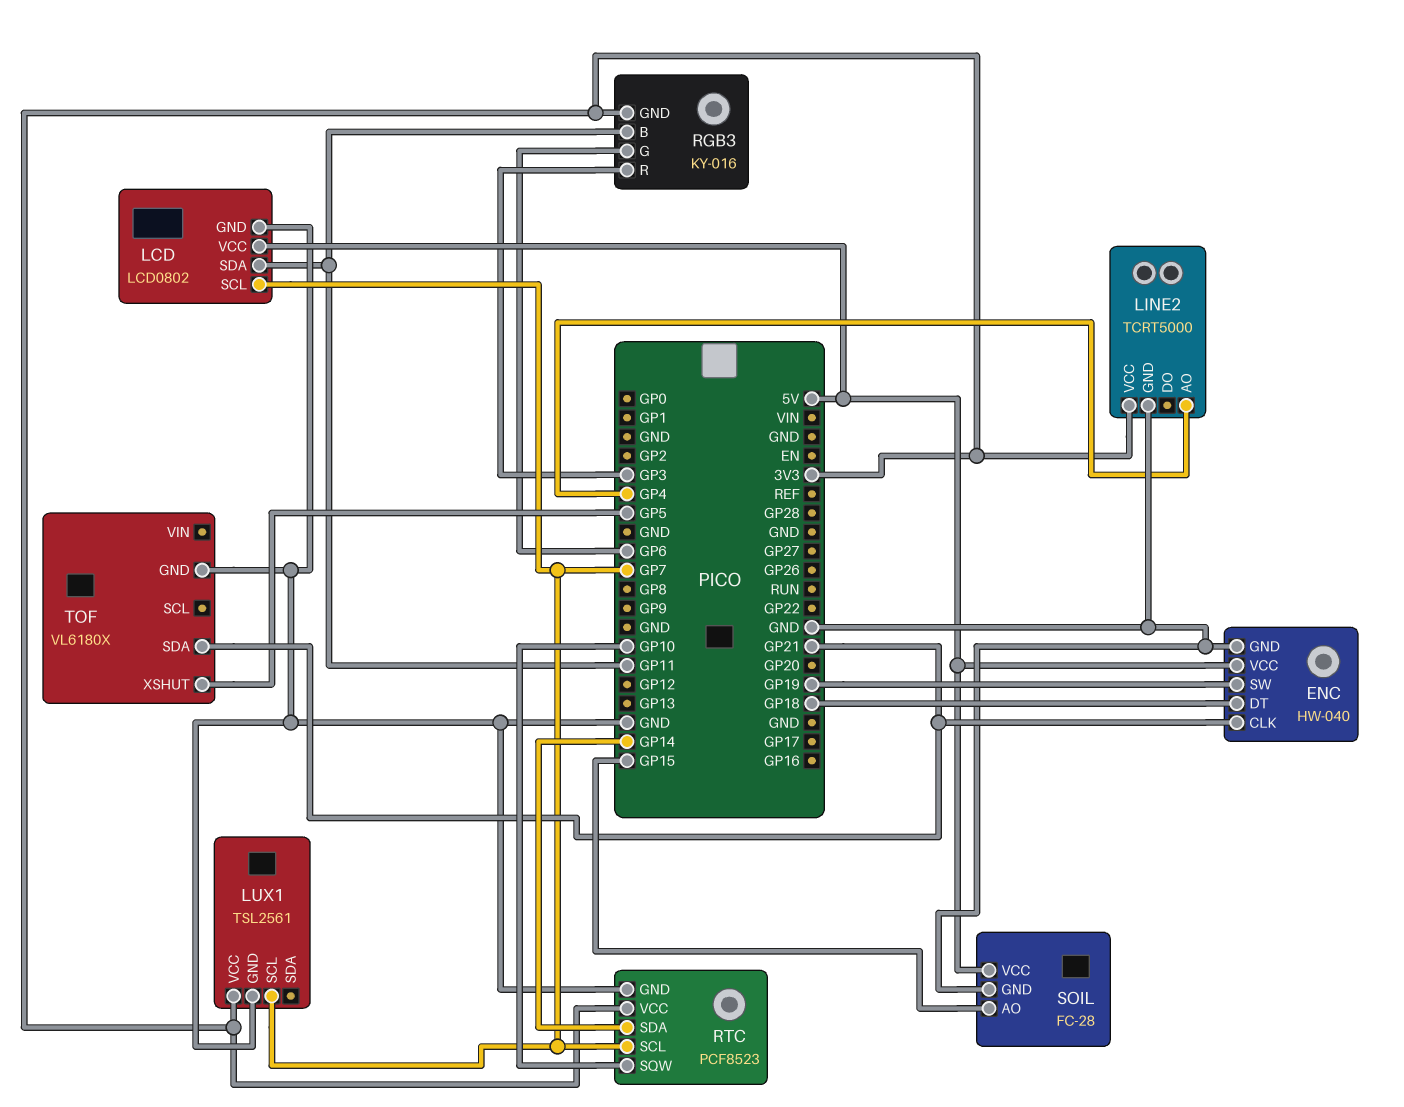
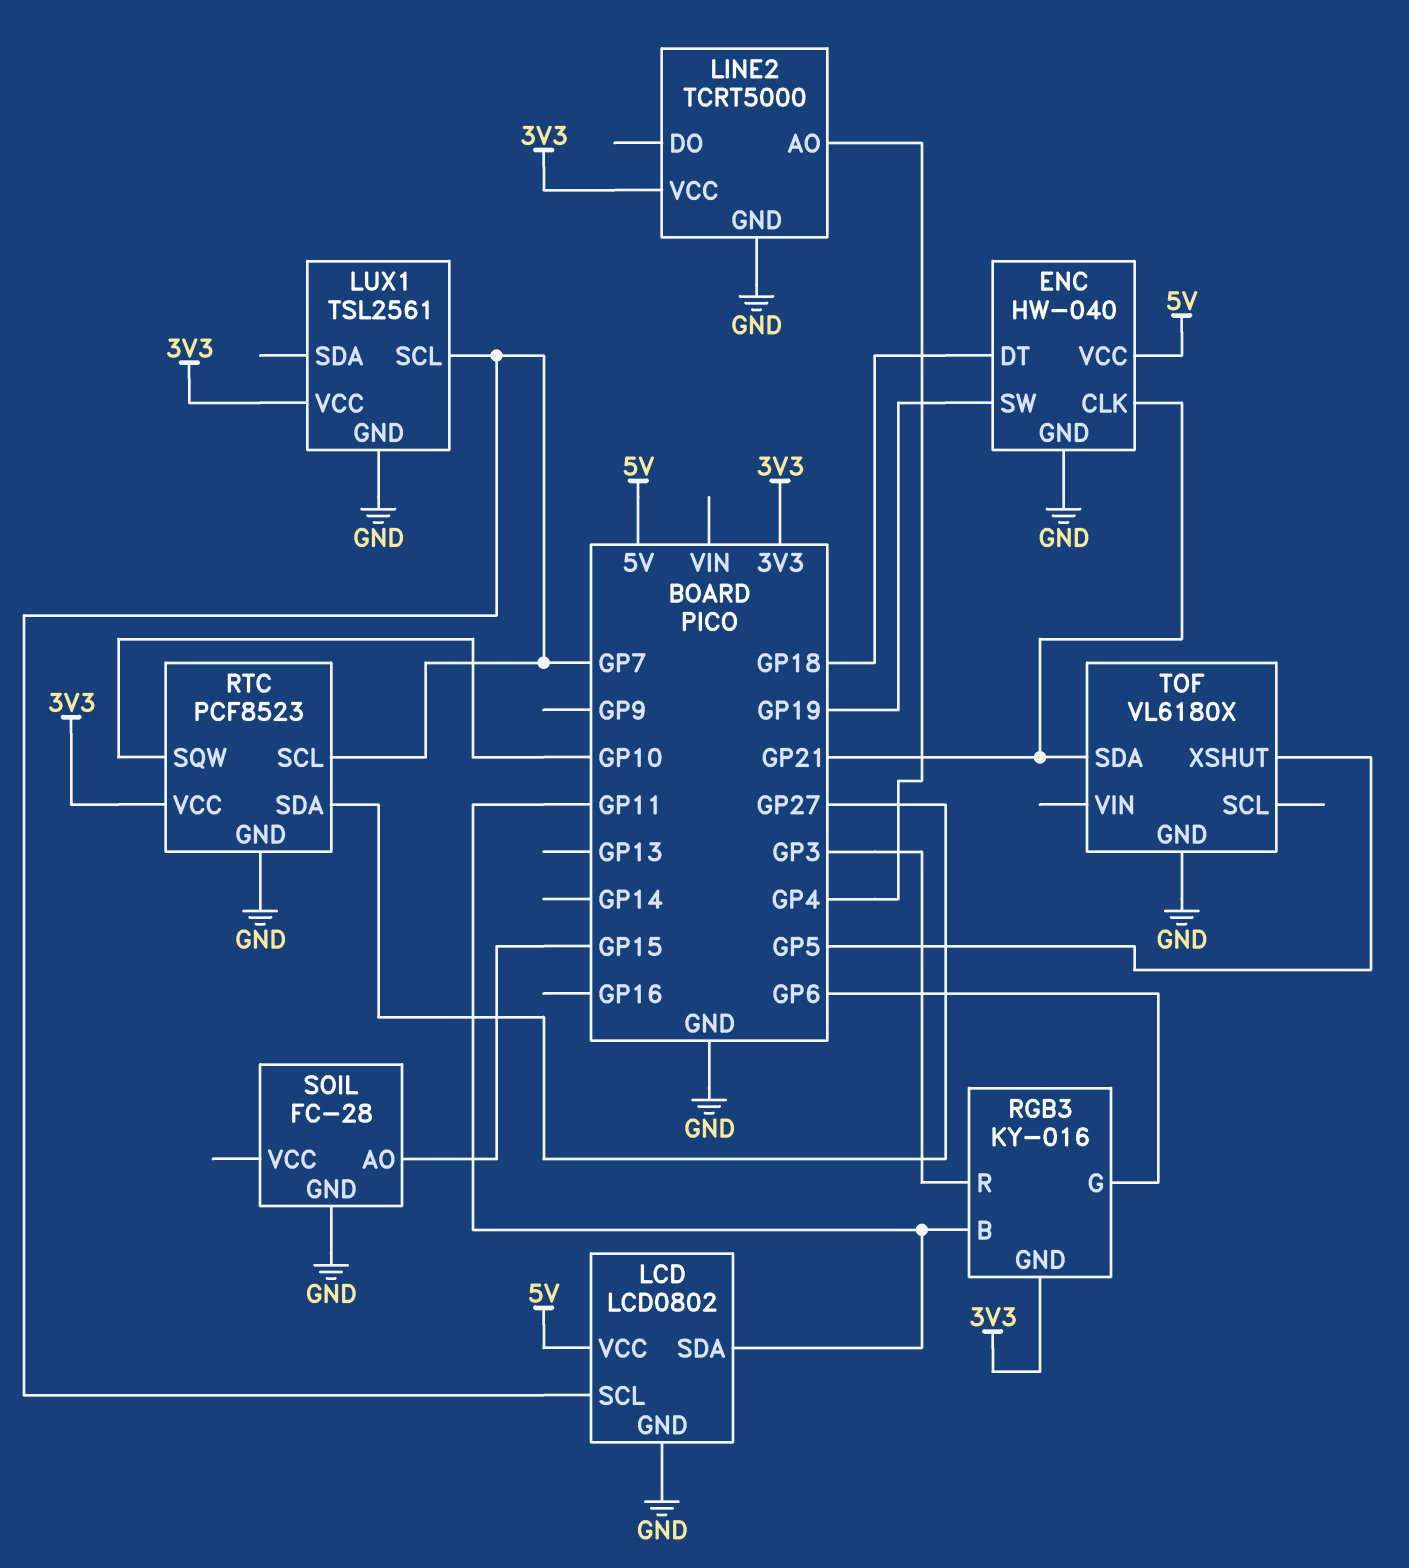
RTC pin SDA: GP14 -> GP27
SOIL pin VCC: 5V -> none

